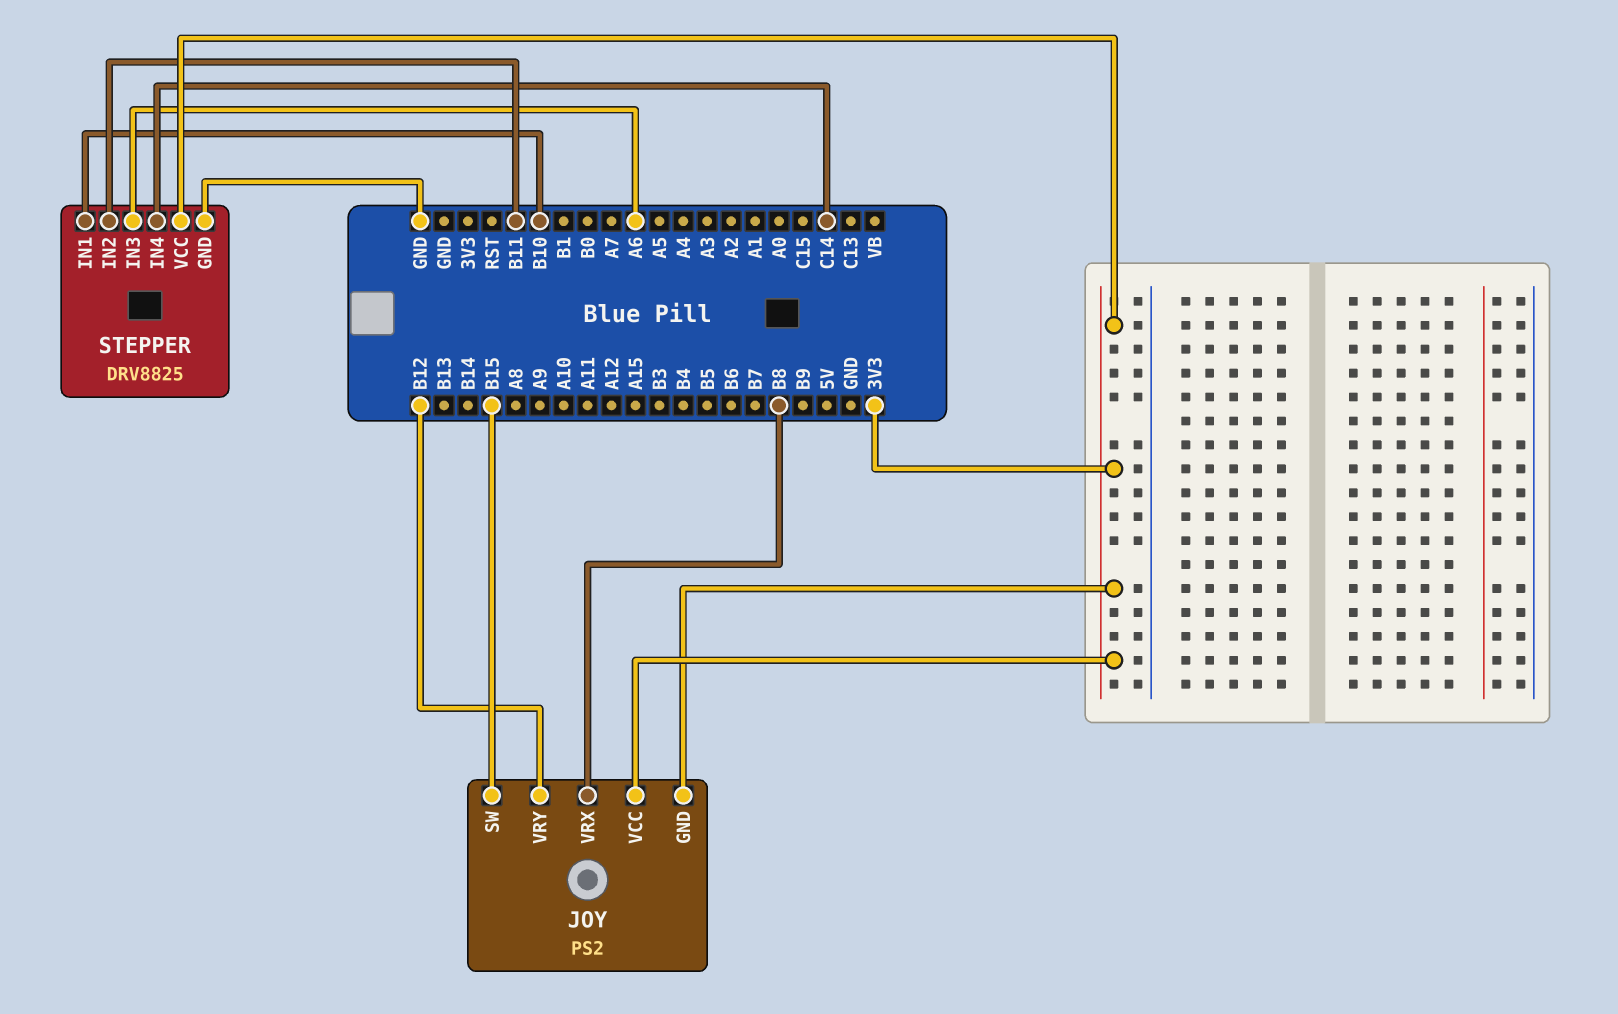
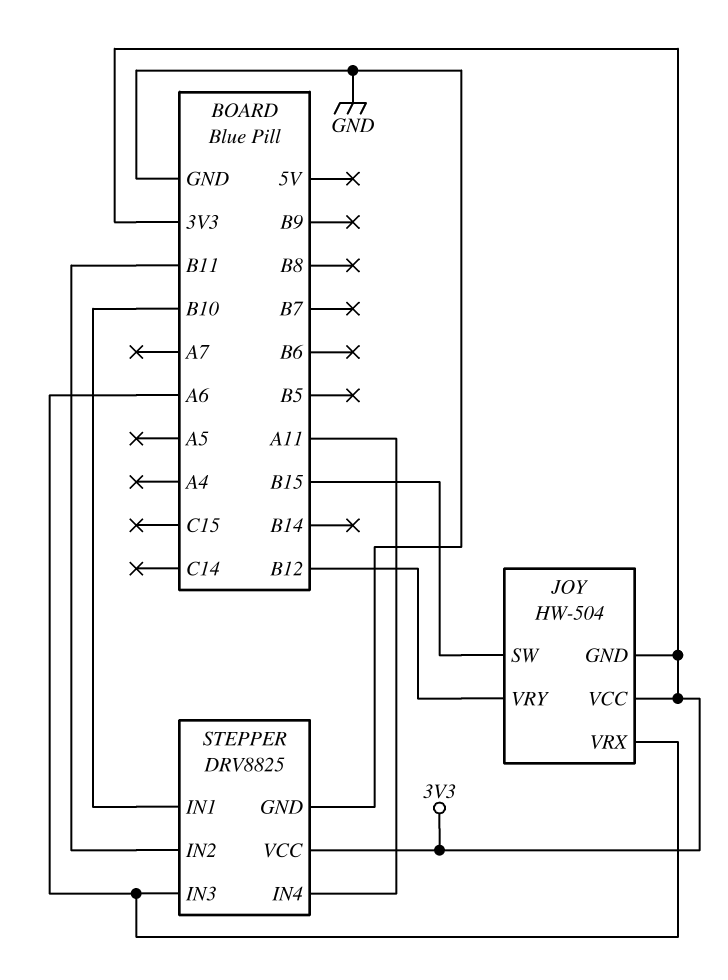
JOY: PS2 -> HW-504
JOY pin VRX: B8 -> A6
STEPPER pin IN4: C14 -> A11

